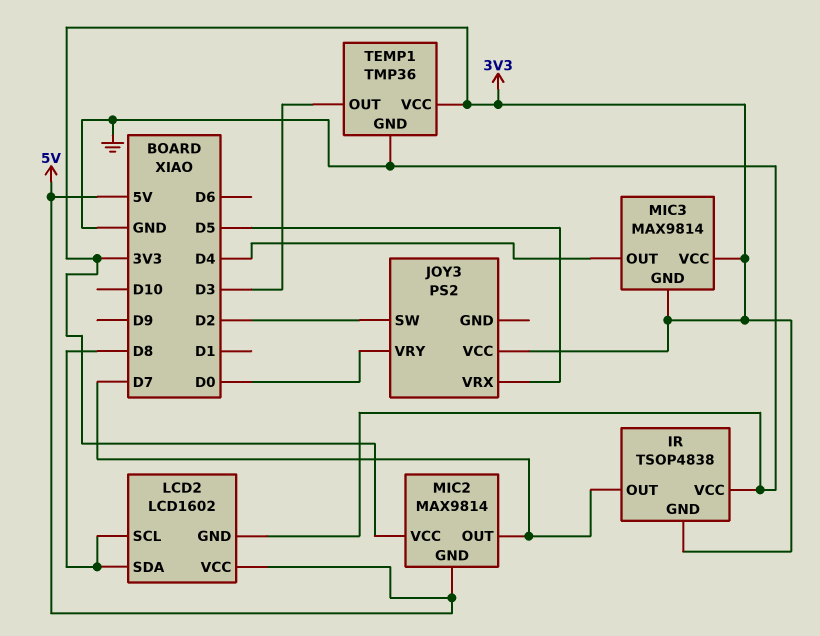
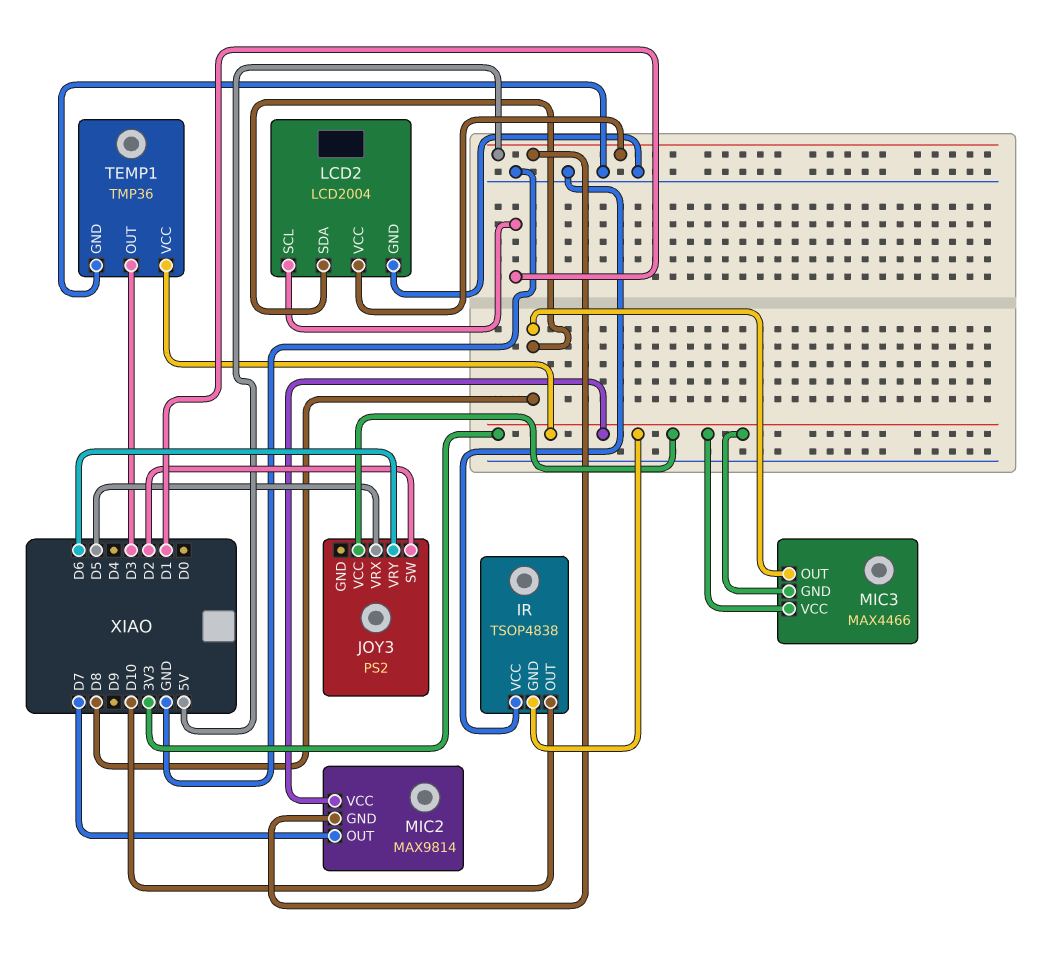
IR pin OUT: D7 -> D10
JOY3 pin VRY: D0 -> D6
LCD2: LCD1602 -> LCD2004
LCD2 pin SCL: D8 -> D1
MIC3: MAX9814 -> MAX4466
MIC3 pin OUT: D4 -> D8

